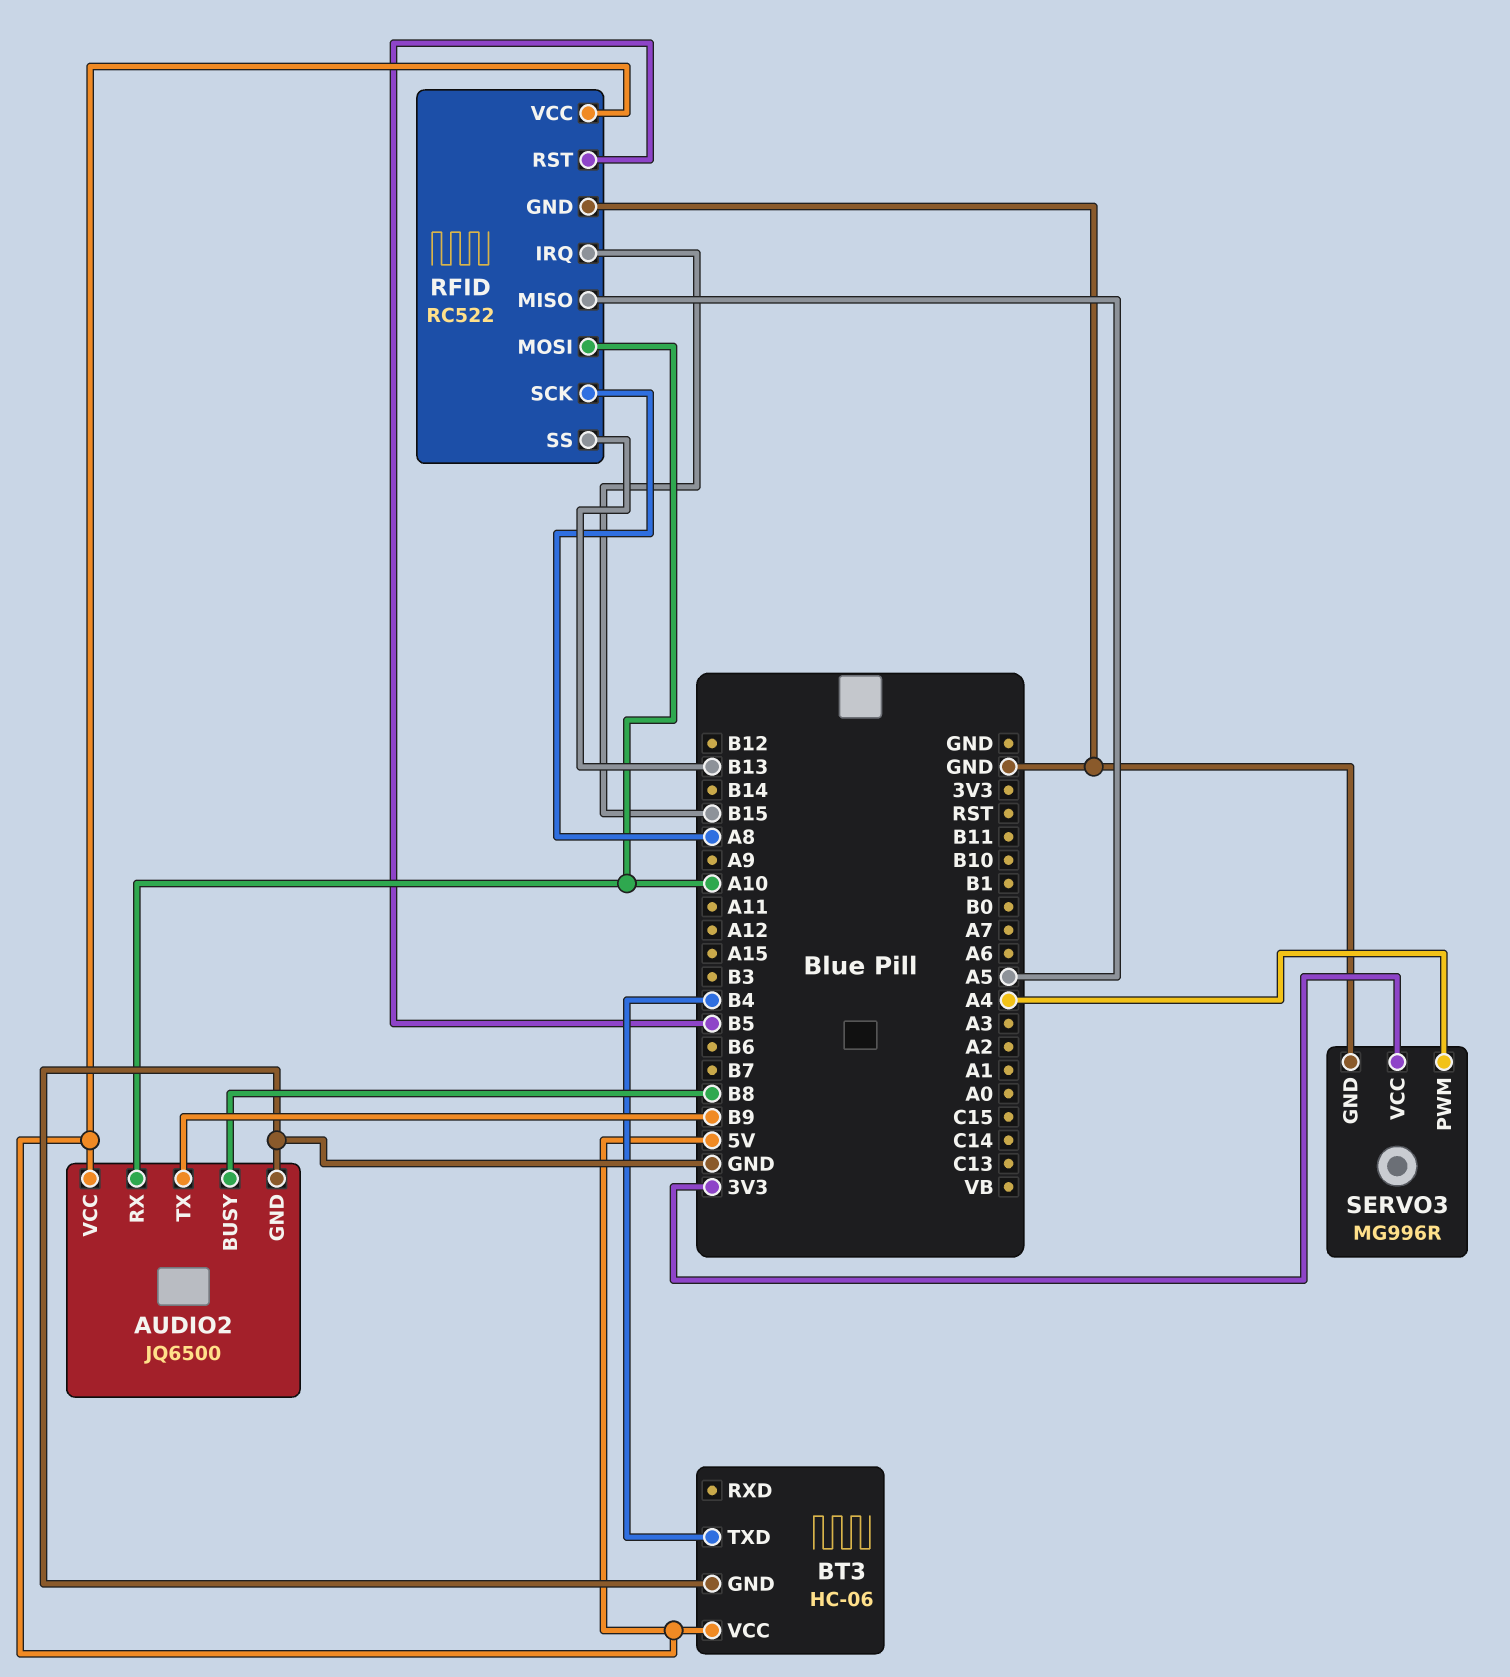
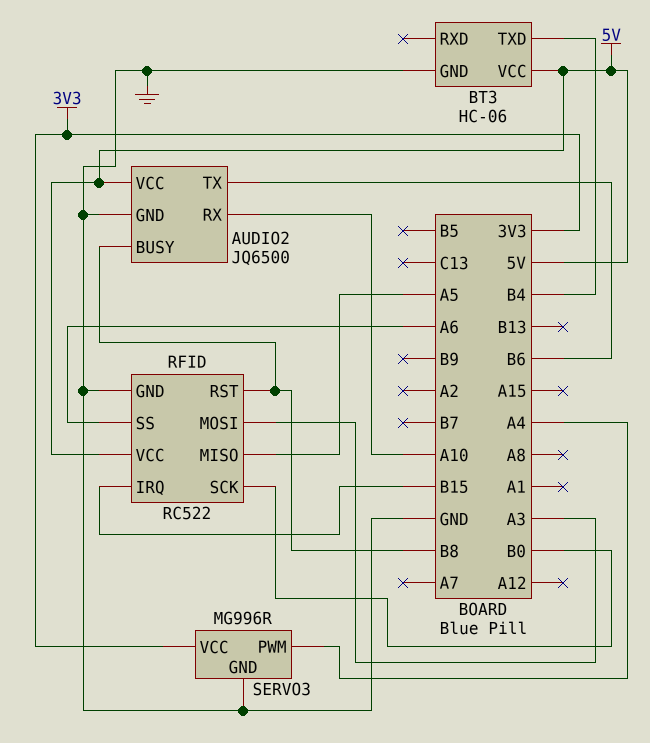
AUDIO2 pin TX: B9 -> B6
RFID pin MOSI: A10 -> A3
RFID pin RST: B5 -> B8
RFID pin SCK: A8 -> B0
RFID pin SS: B13 -> A6

